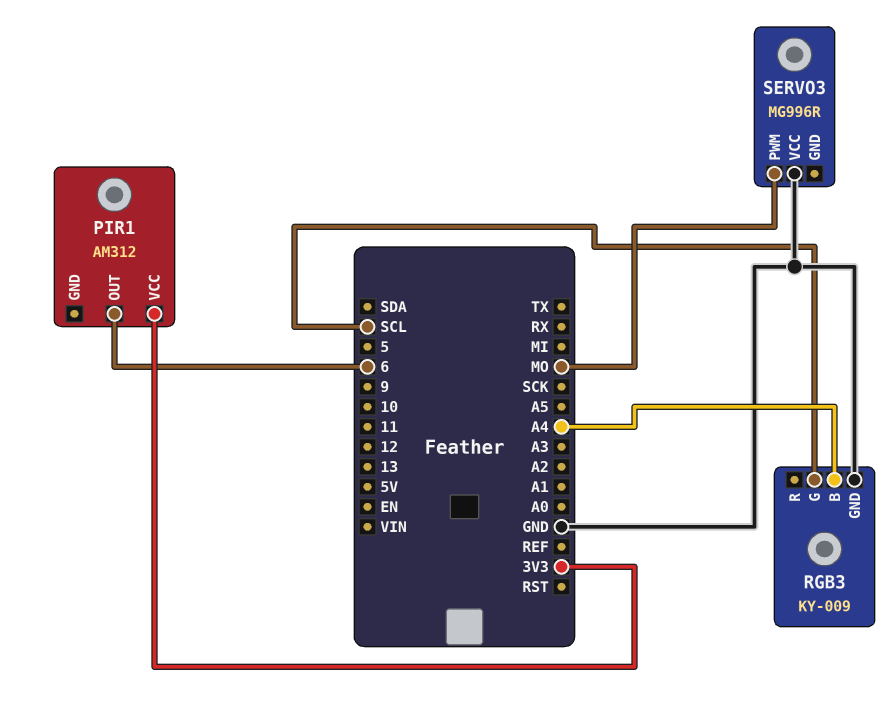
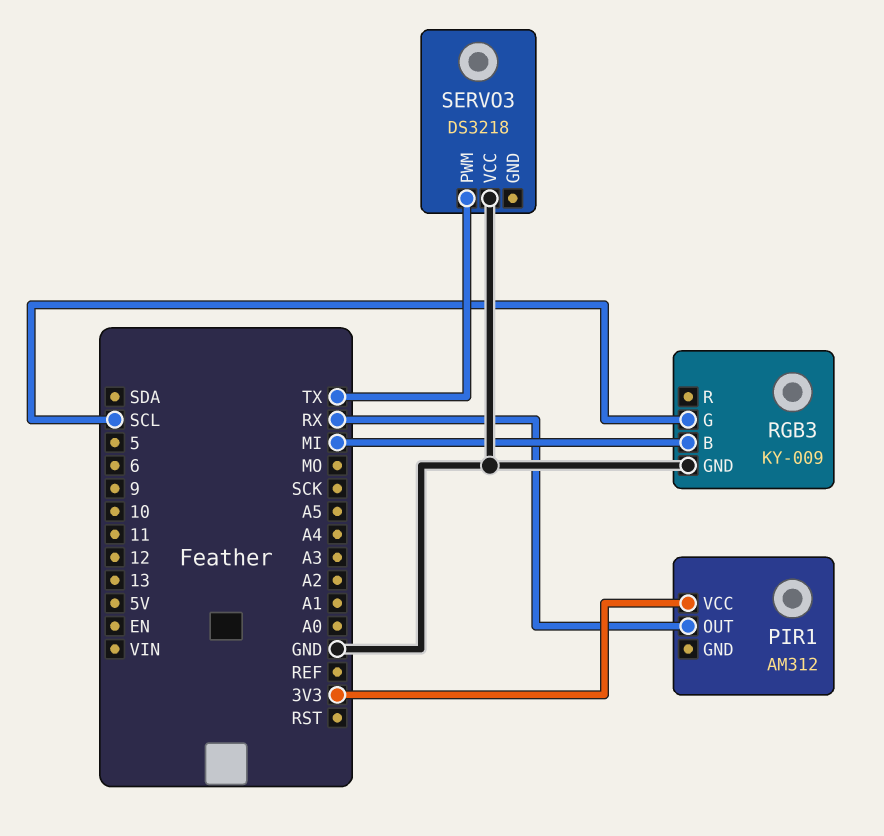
PIR1 pin OUT: 6 -> RX
RGB3 pin B: A4 -> MI
SERVO3: MG996R -> DS3218
SERVO3 pin PWM: MO -> TX

